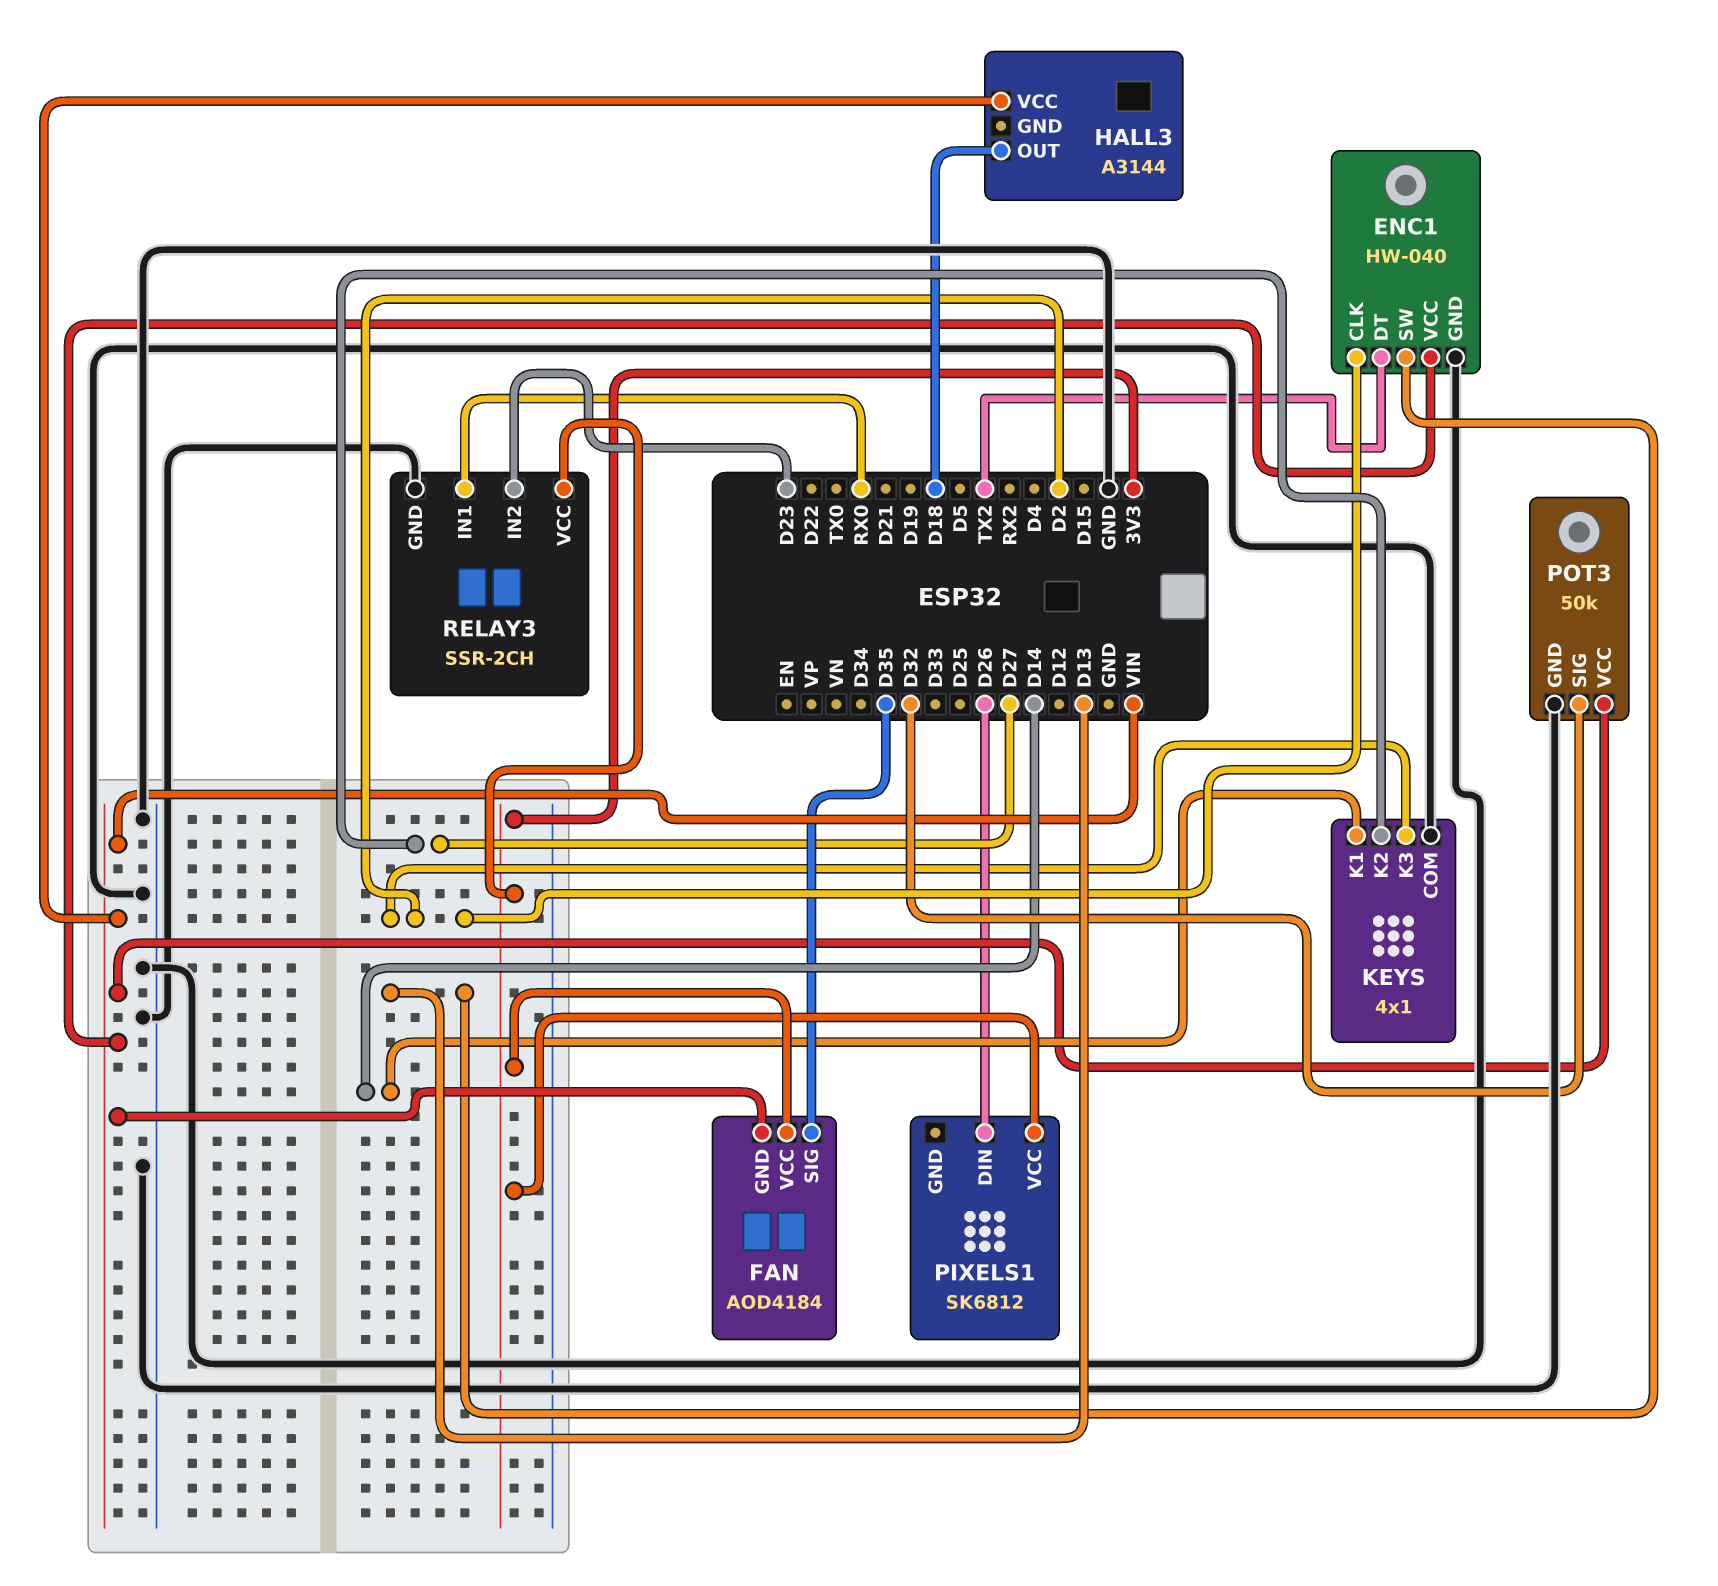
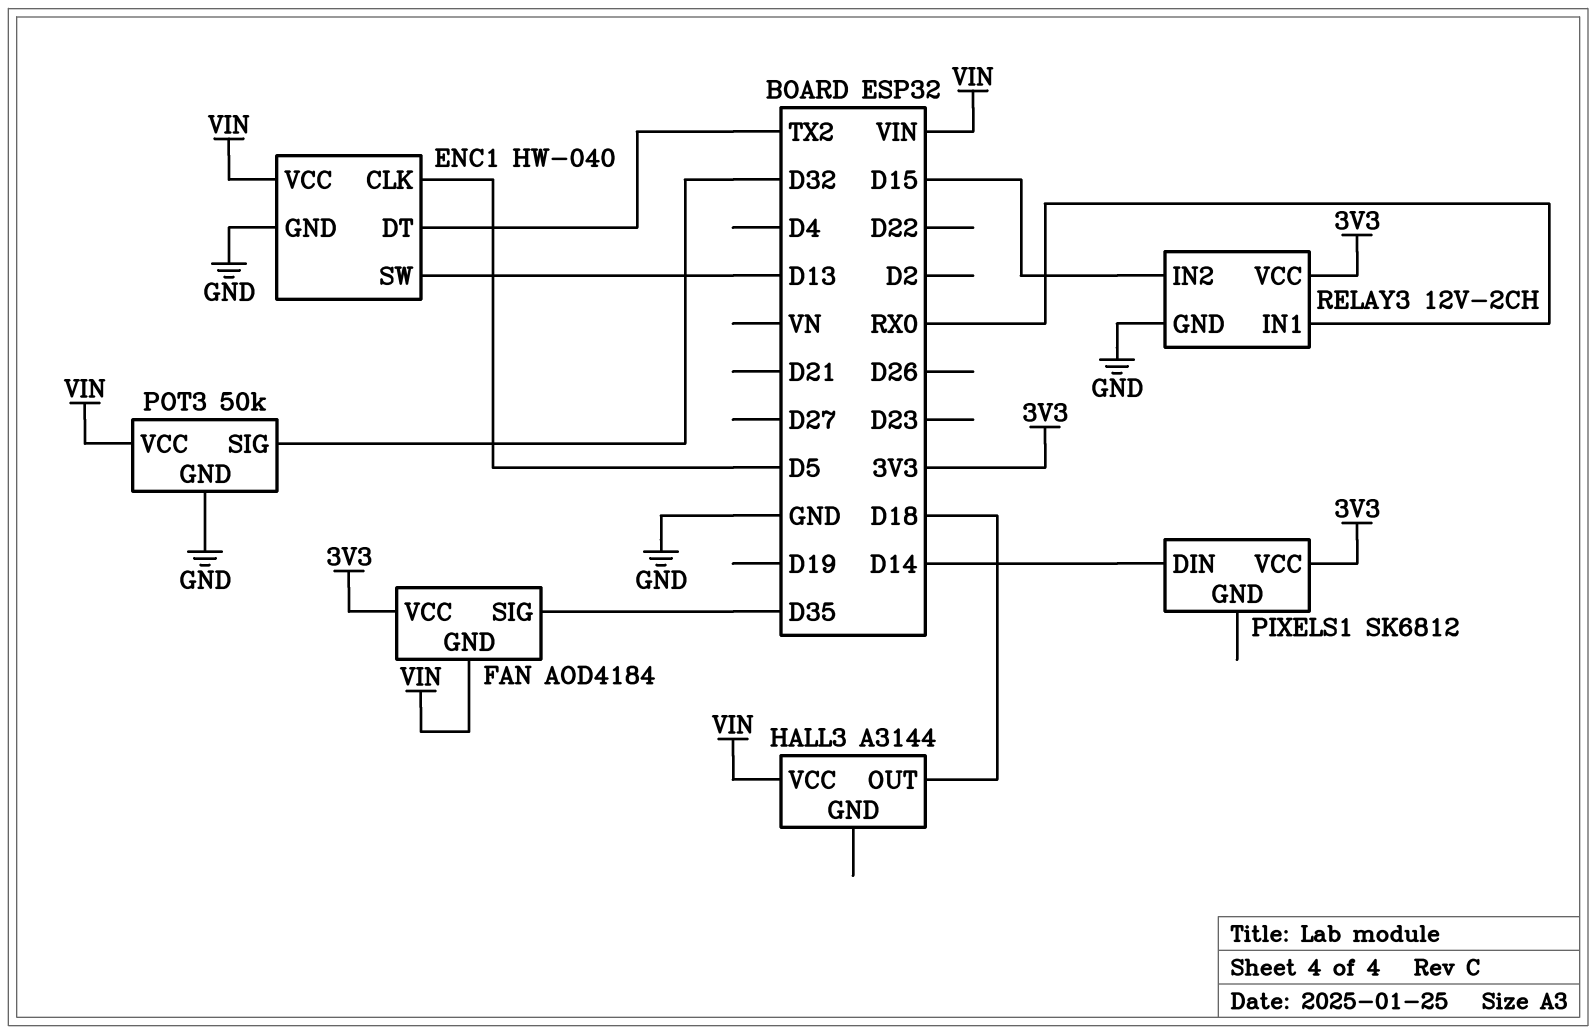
ENC1 pin CLK: D2 -> D5
KEYS: 4x1 -> none
KEYS pin COM: GND -> none
KEYS pin K1: D14 -> none
KEYS pin K2: D27 -> none
KEYS pin K3: D2 -> none
PIXELS1 pin DIN: D26 -> D14
RELAY3: SSR-2CH -> 12V-2CH
RELAY3 pin IN2: D23 -> D15

